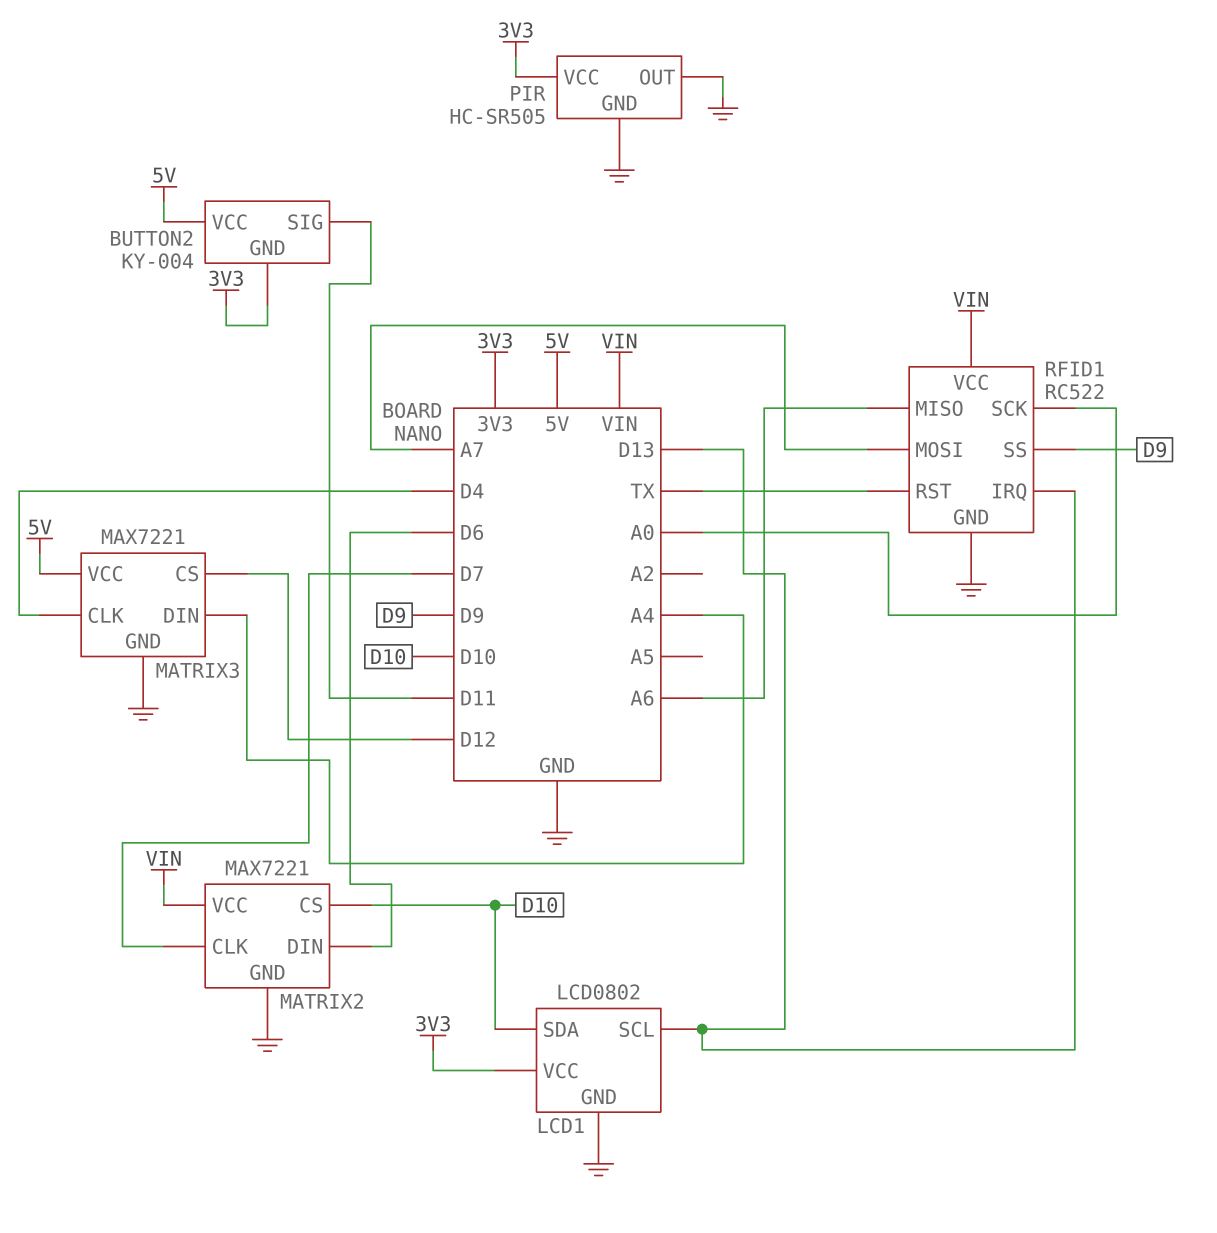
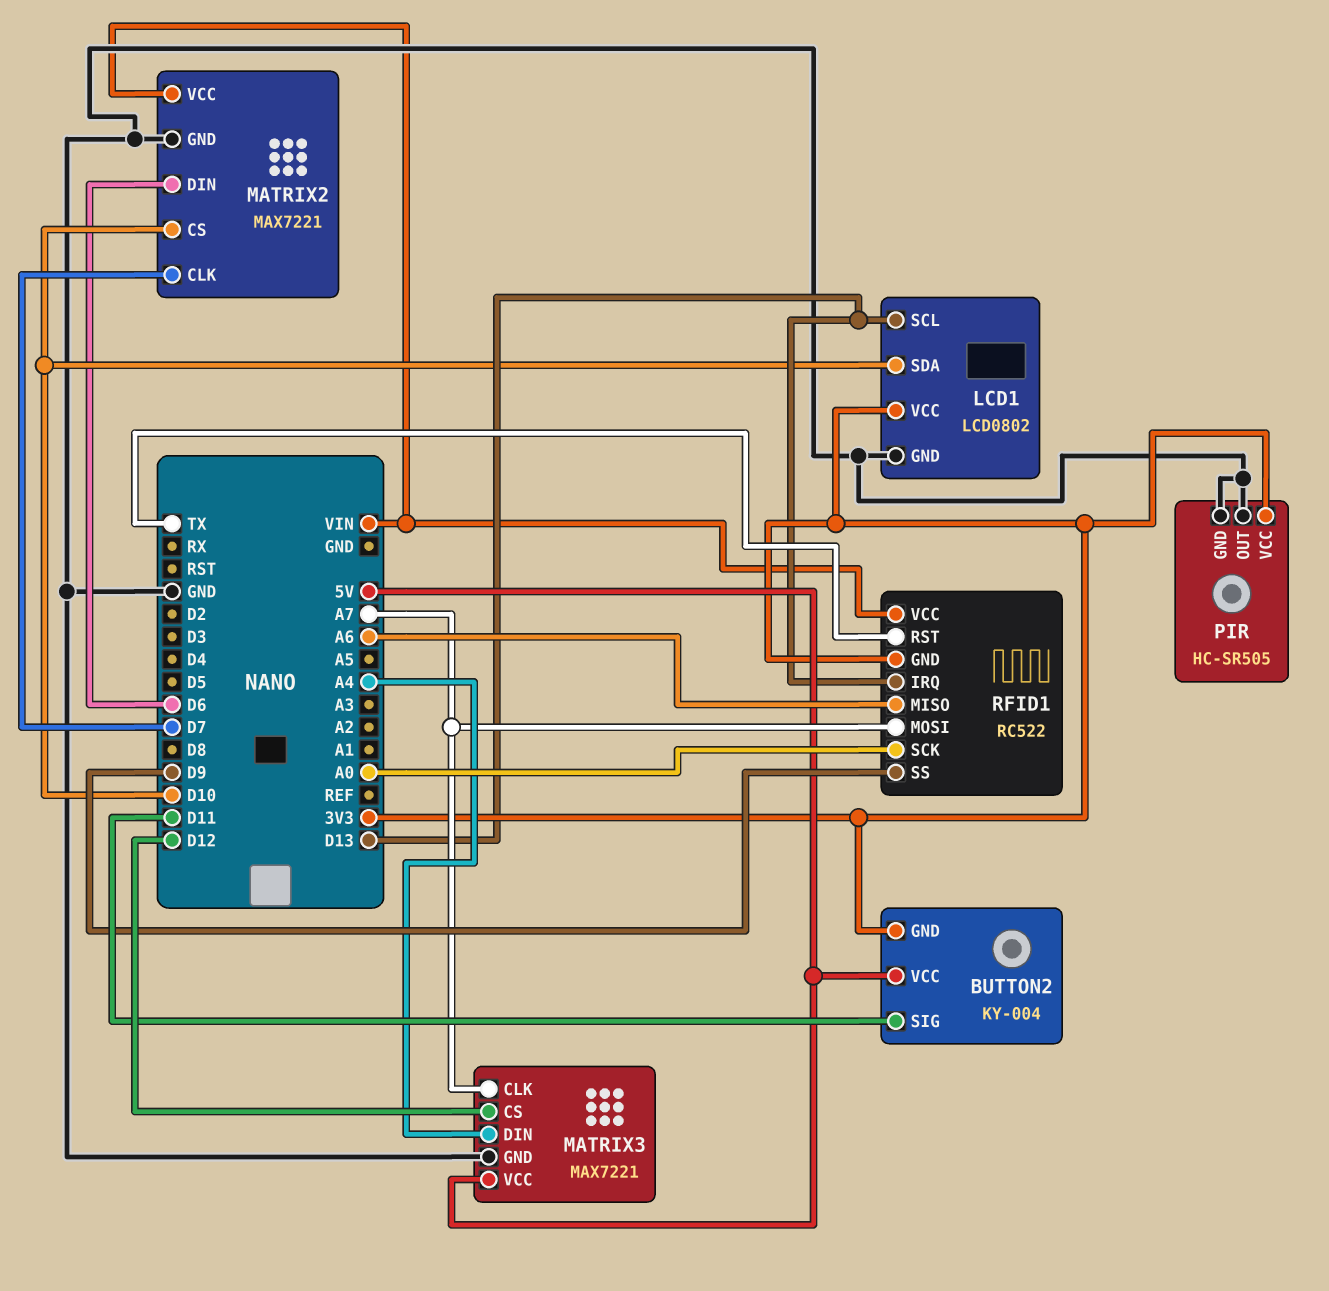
MATRIX3 pin CLK: D4 -> A7
RFID1 pin GND: GND -> 3V3

